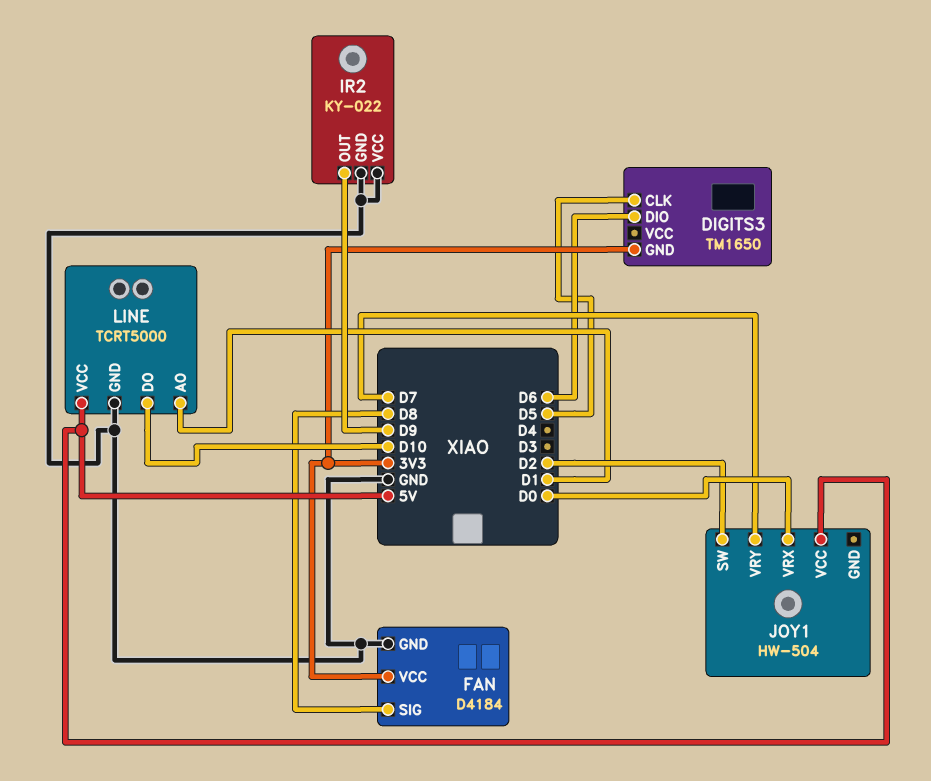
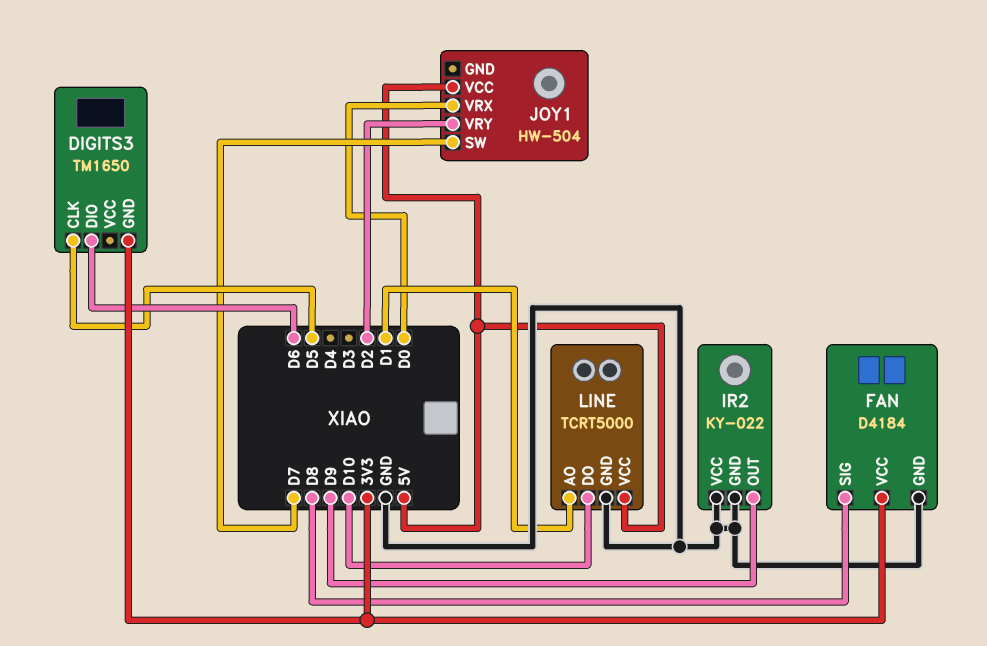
JOY1 pin SW: D2 -> D7
JOY1 pin VRY: D7 -> D2

